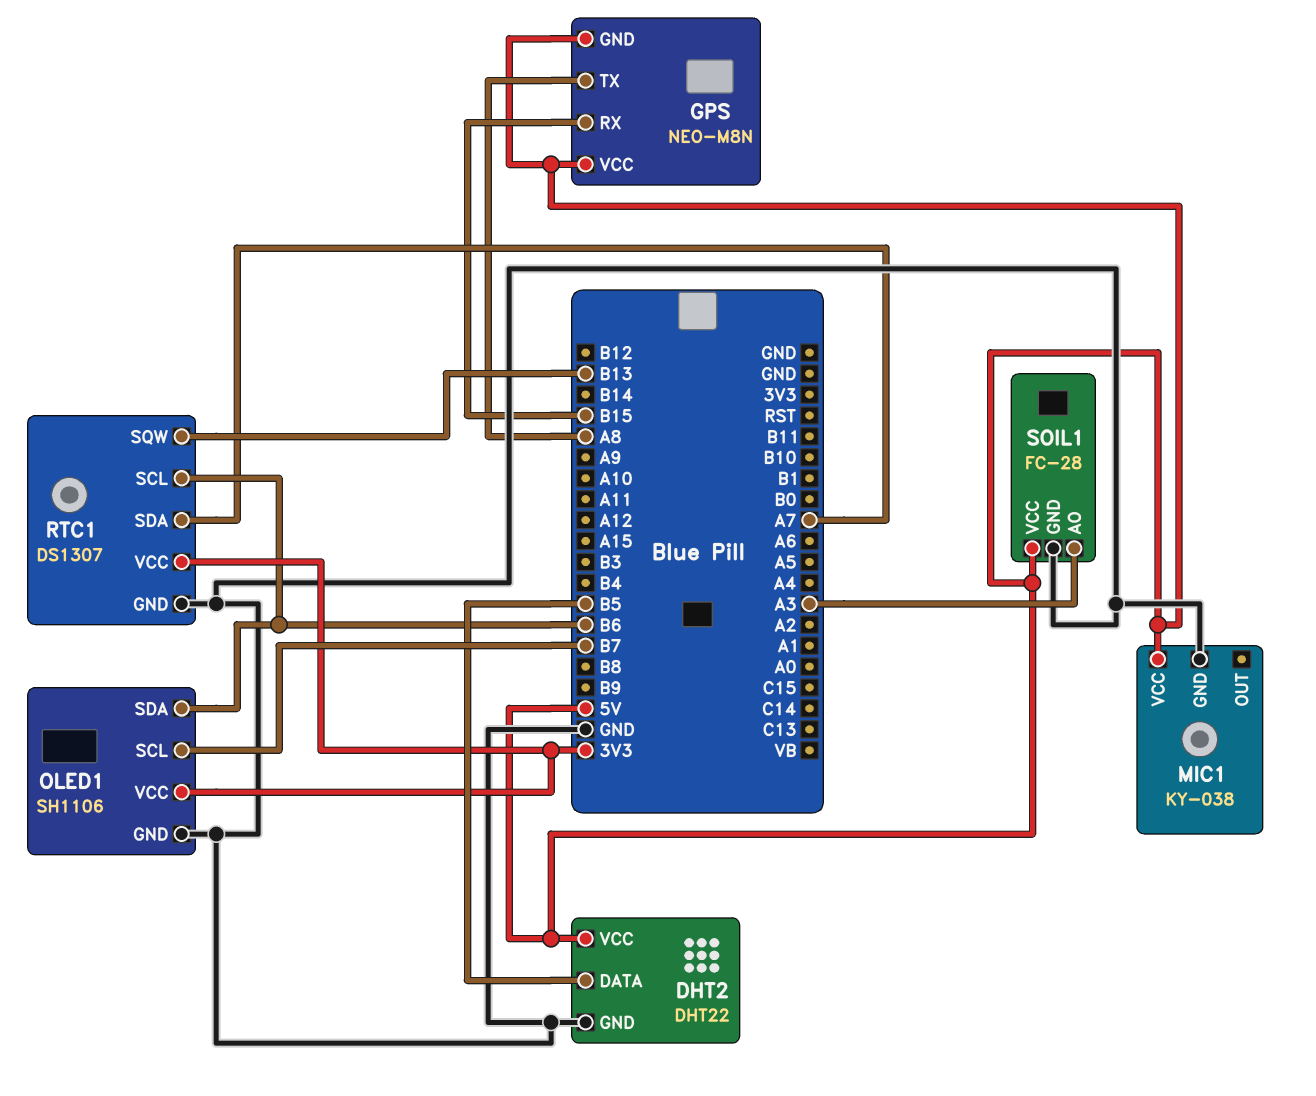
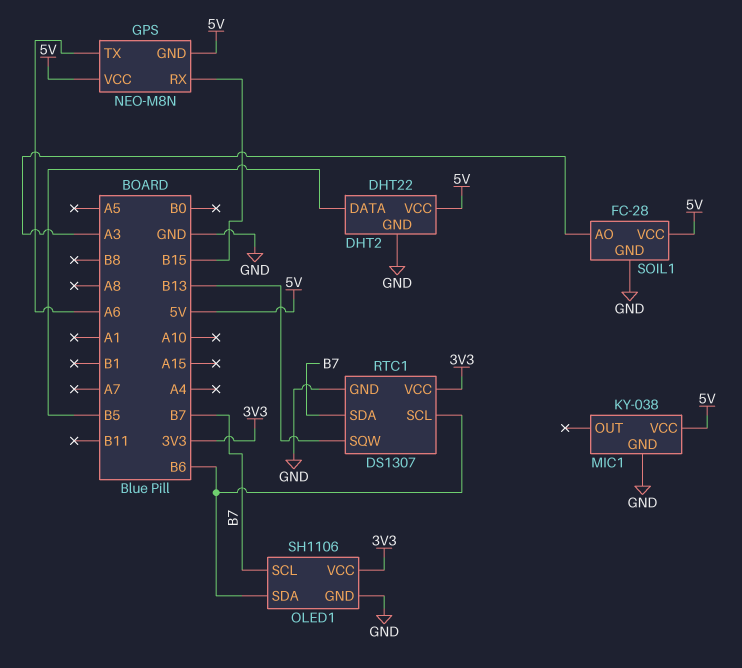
GPS pin TX: A8 -> A6
RTC1 pin SDA: A7 -> B7

